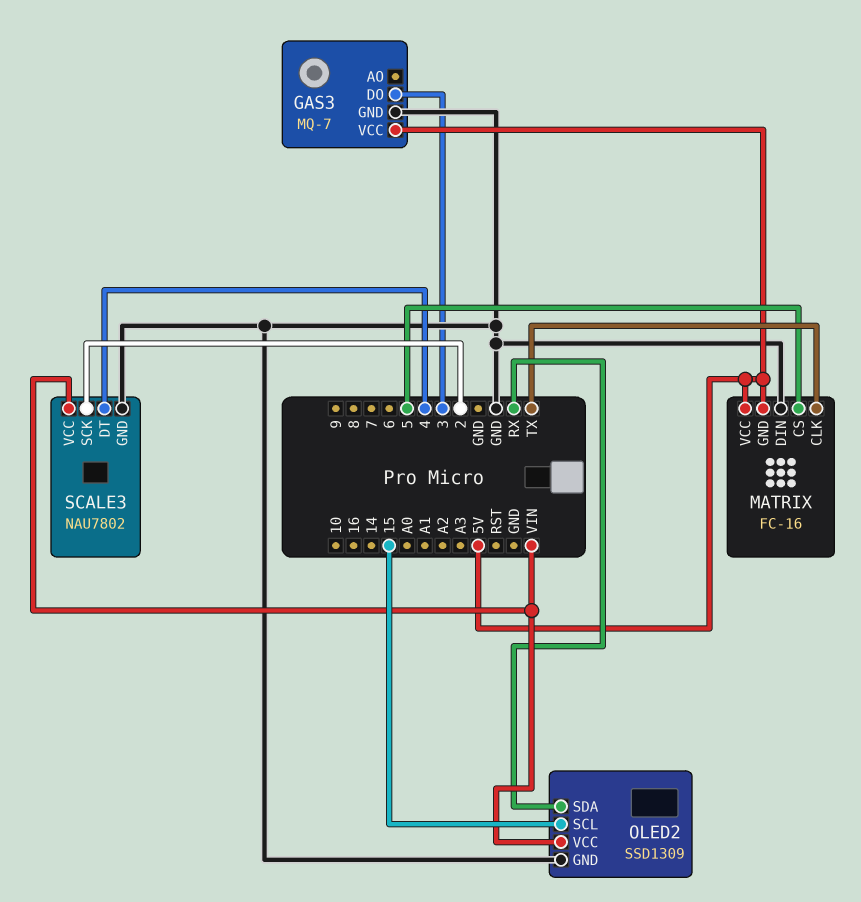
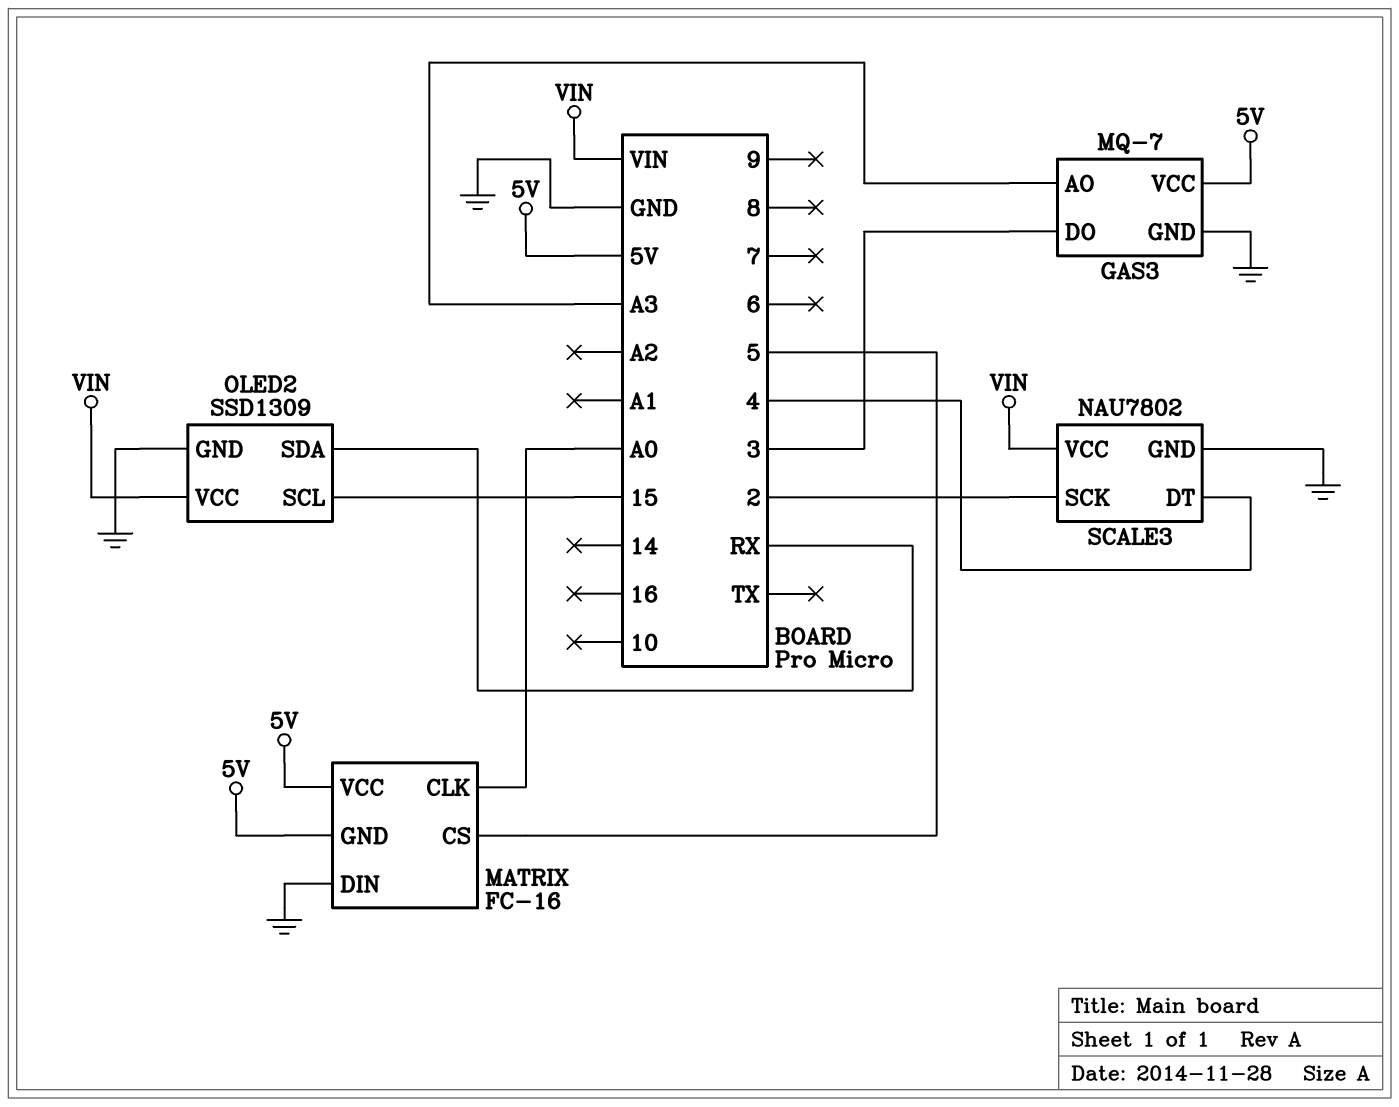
GAS3 pin AO: none -> A3
MATRIX pin CLK: TX -> A0

